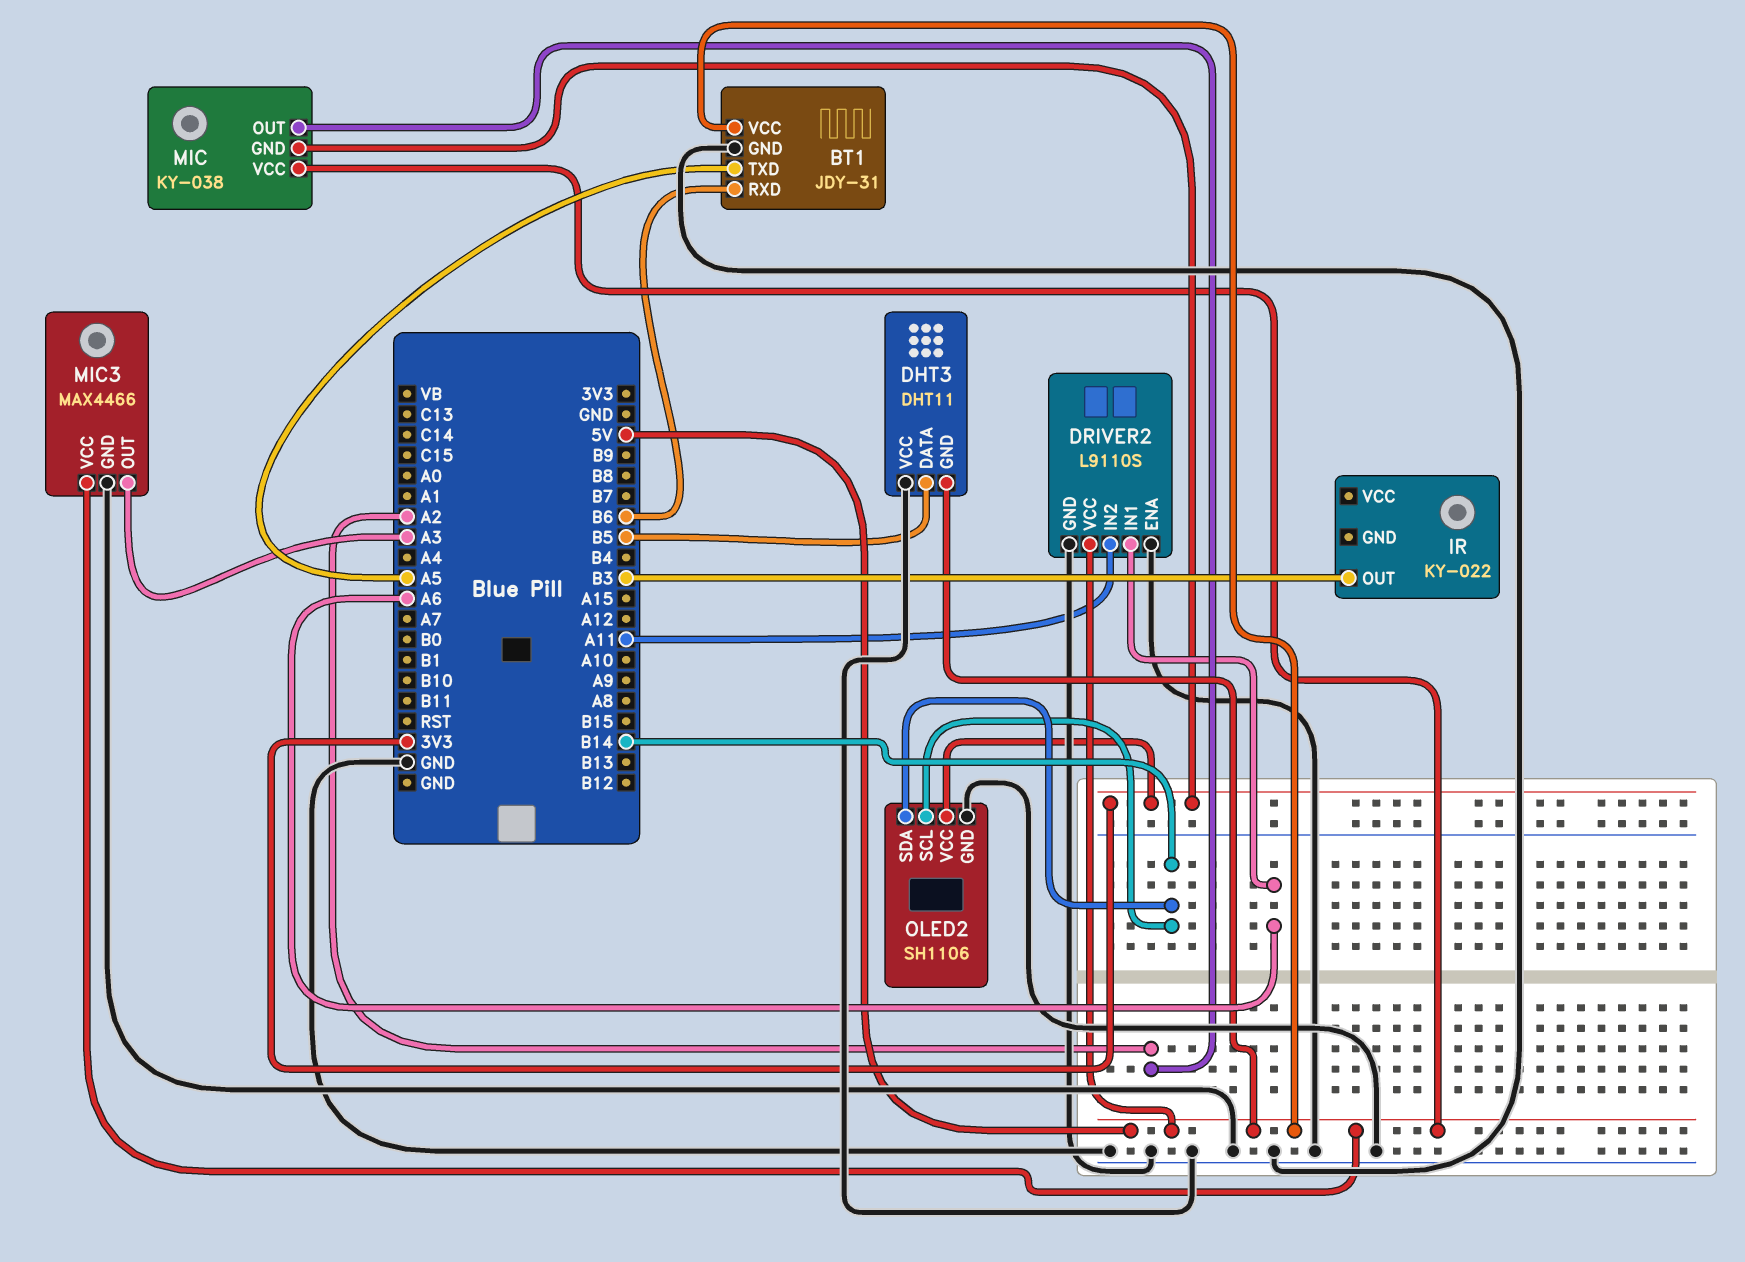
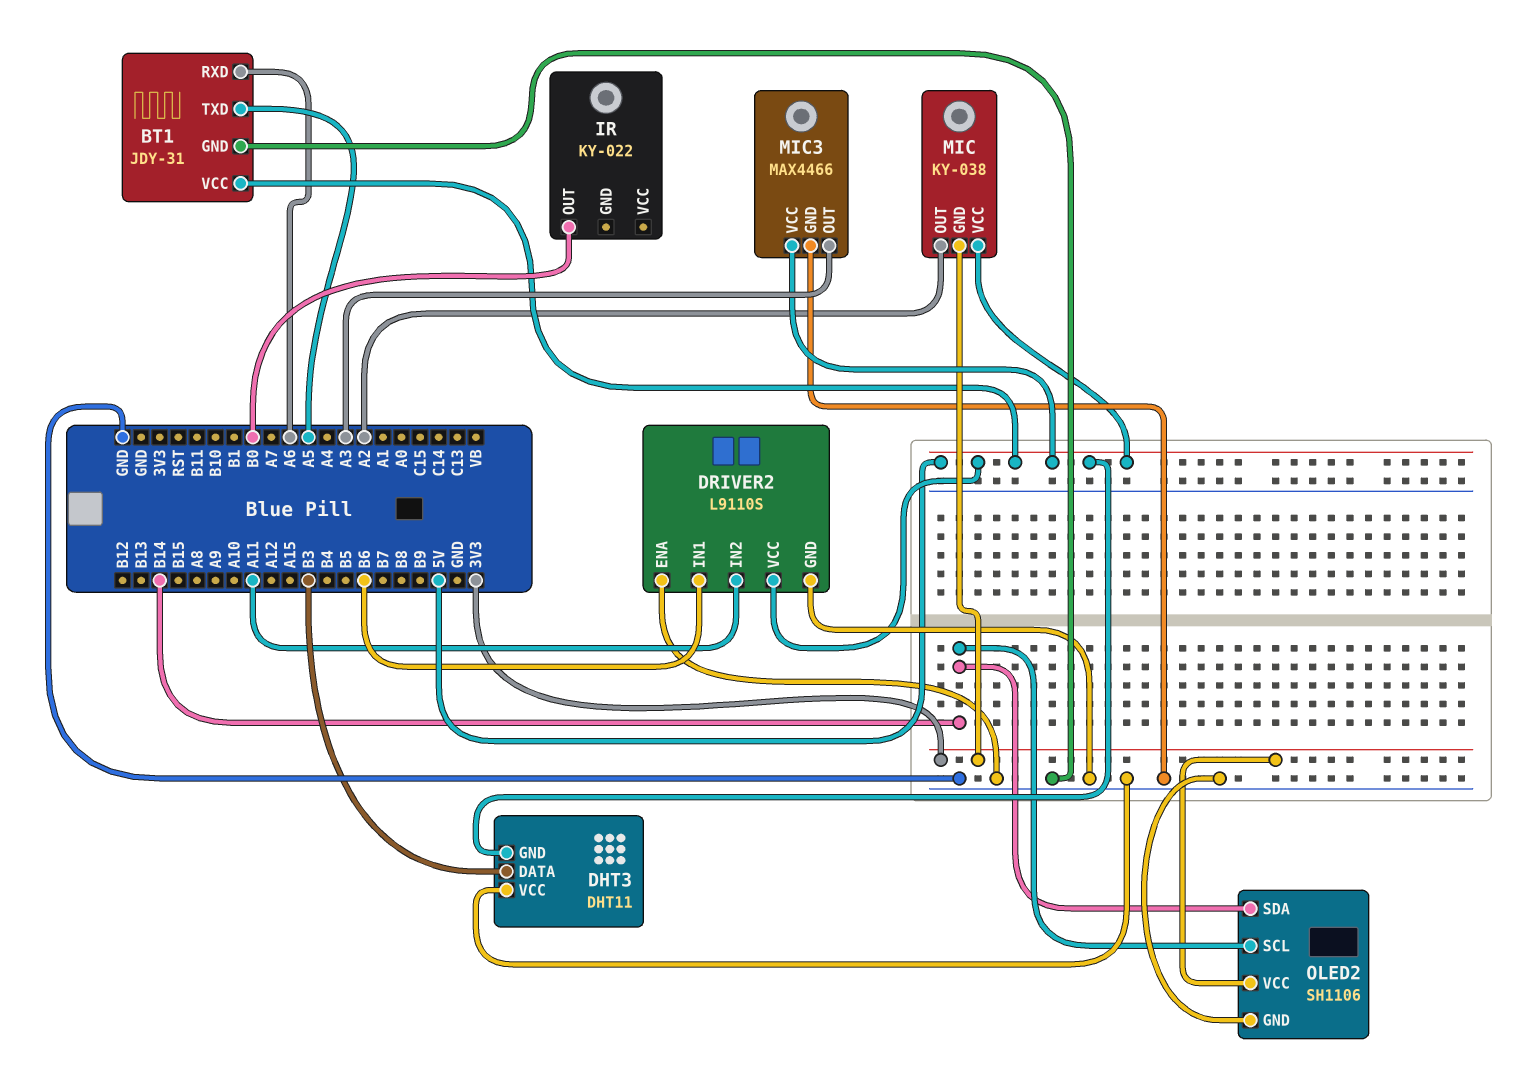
BT1 pin RXD: B6 -> A6
DHT3 pin DATA: B5 -> B3
DRIVER2 pin IN1: A6 -> B6
IR pin OUT: B3 -> B0

